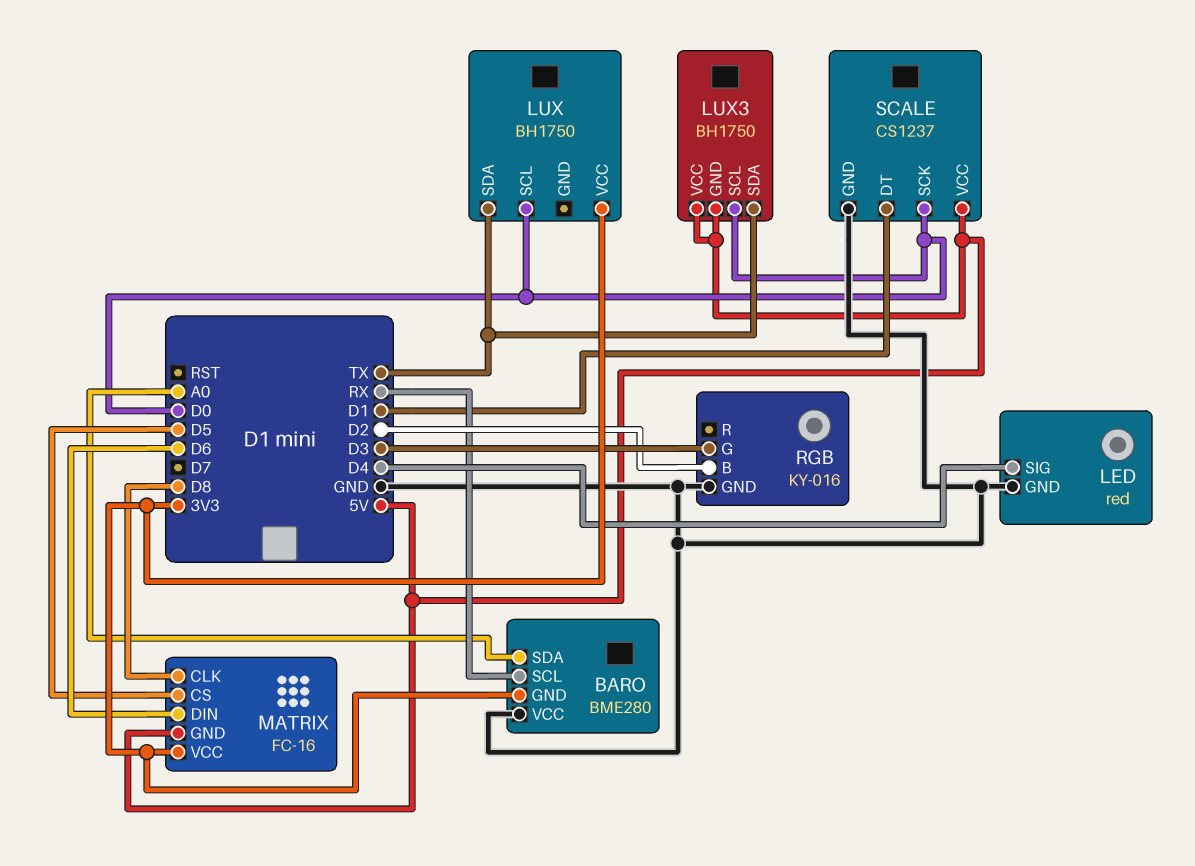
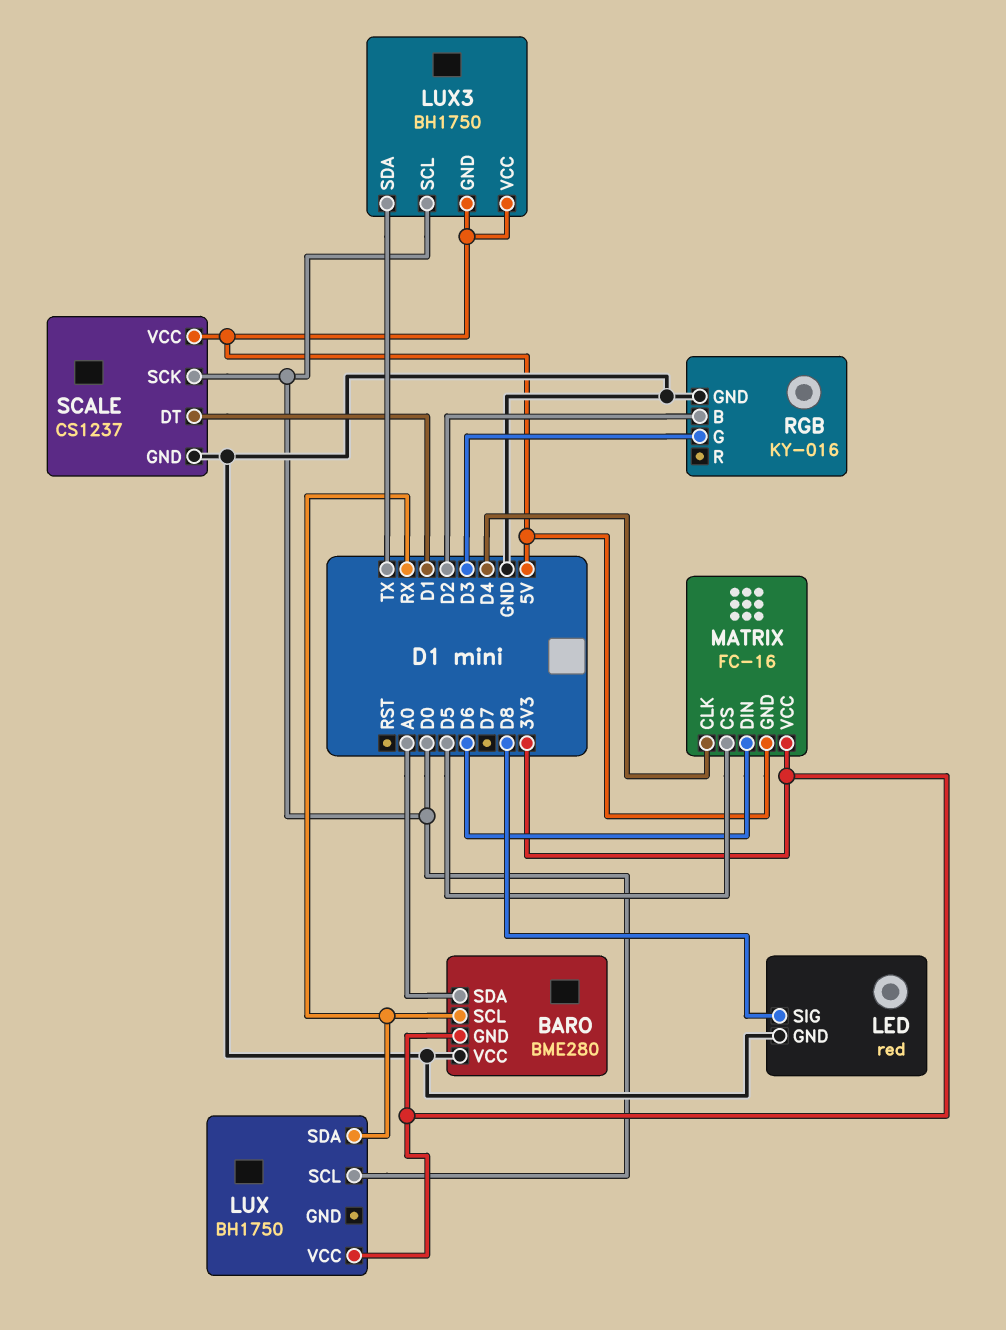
LED pin SIG: D4 -> D8
LUX pin SDA: TX -> RX
MATRIX pin CLK: D8 -> D4

